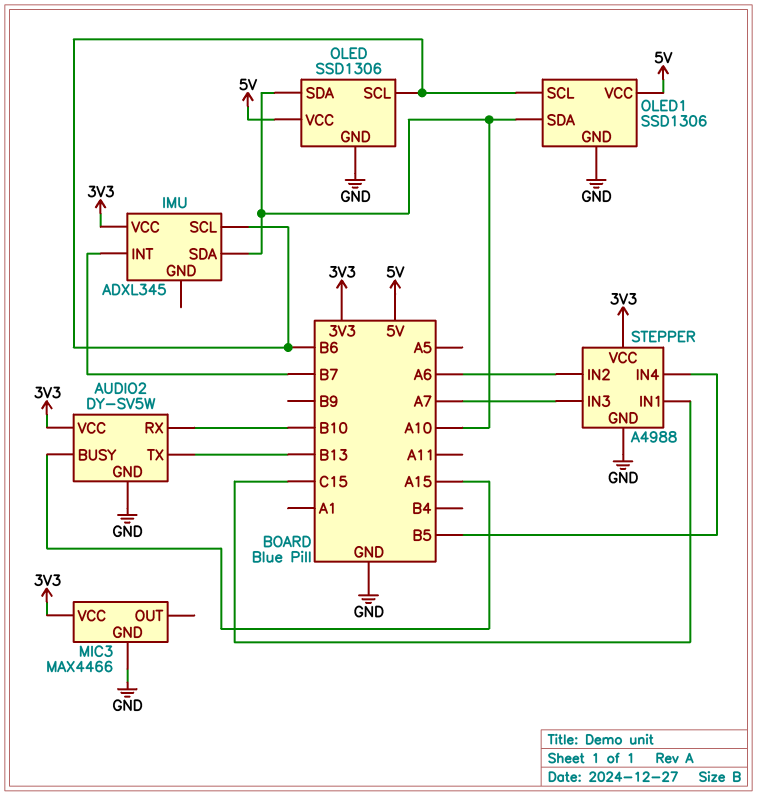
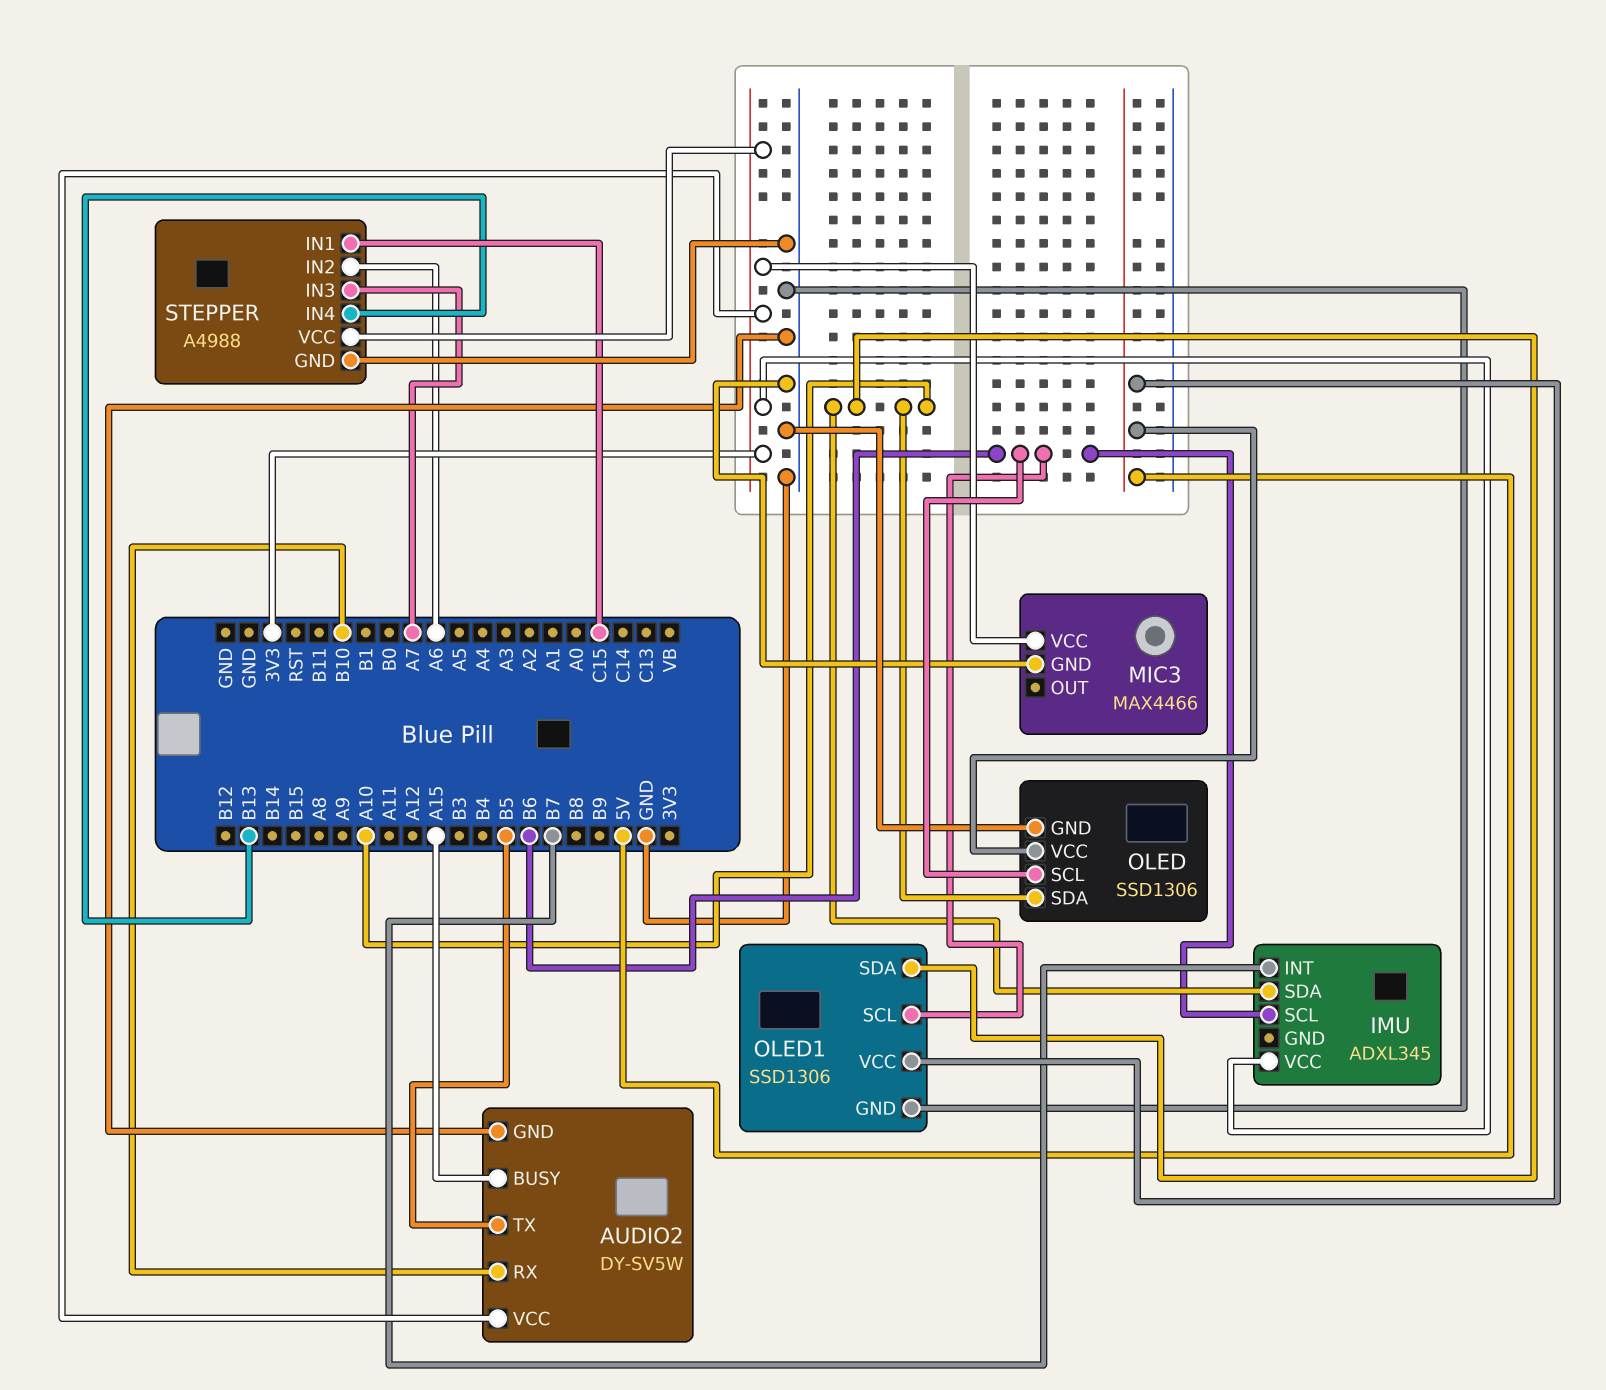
AUDIO2 pin TX: B13 -> B5
STEPPER pin IN4: B5 -> B13

